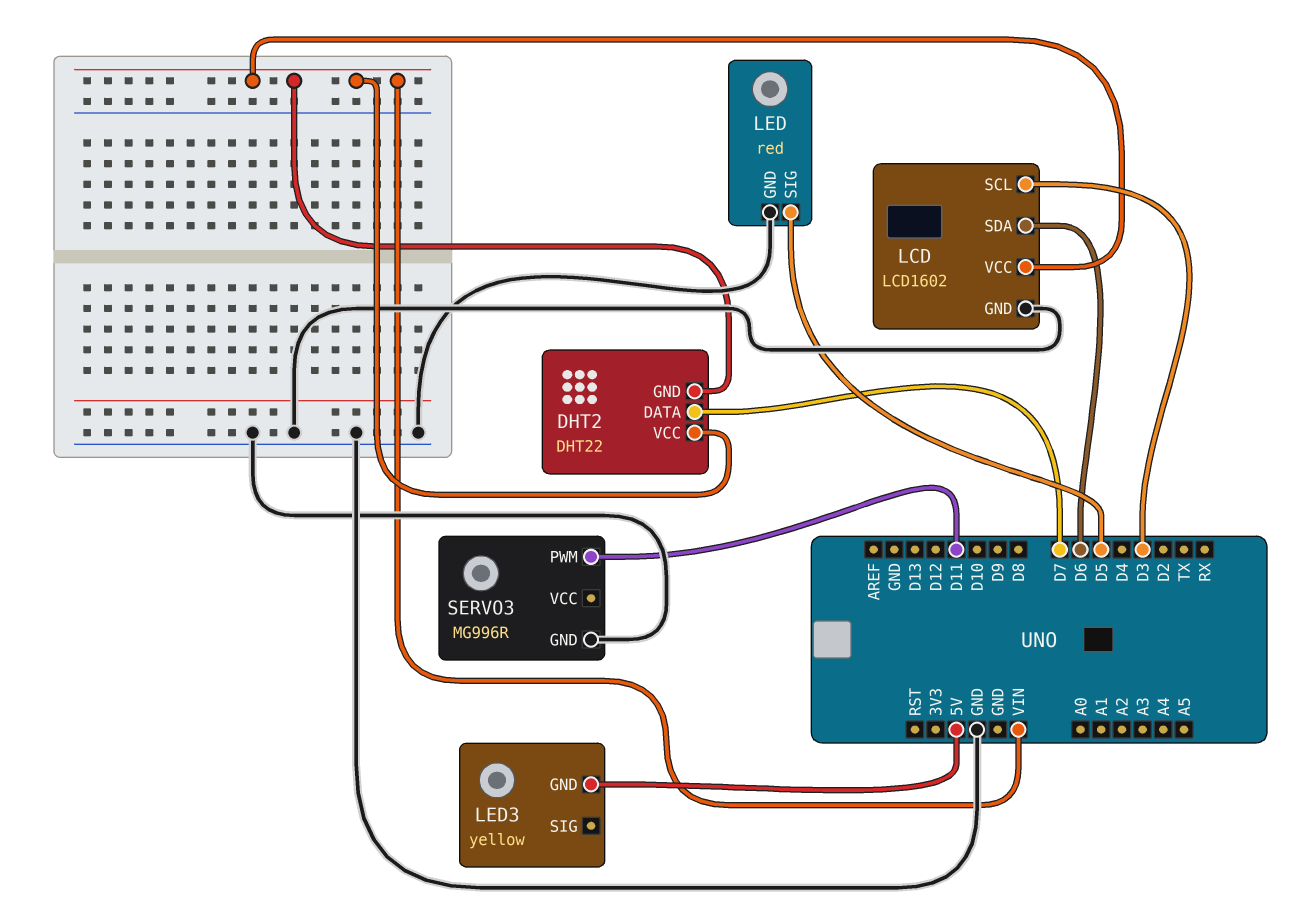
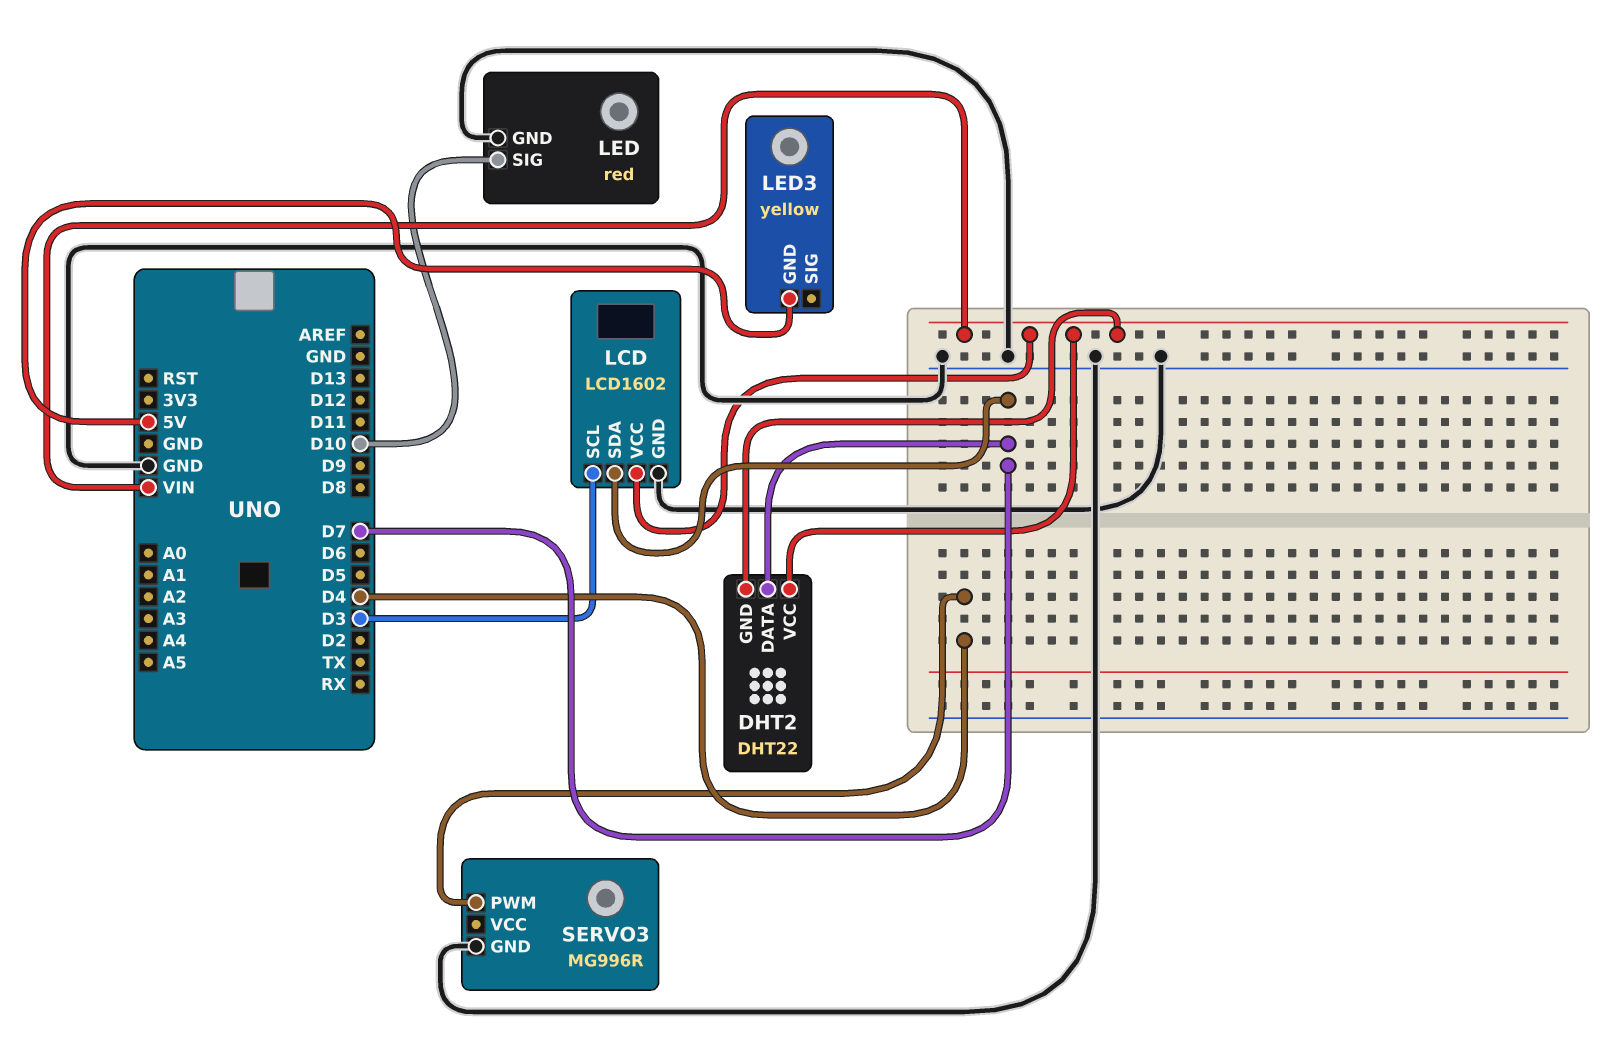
LCD pin SDA: D6 -> D7
LED pin SIG: D5 -> D10
SERVO3 pin PWM: D11 -> D4

